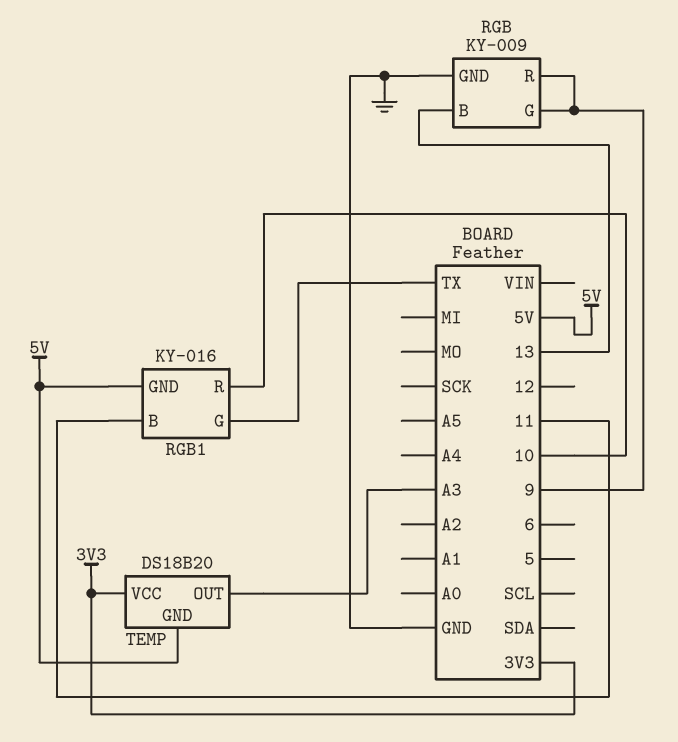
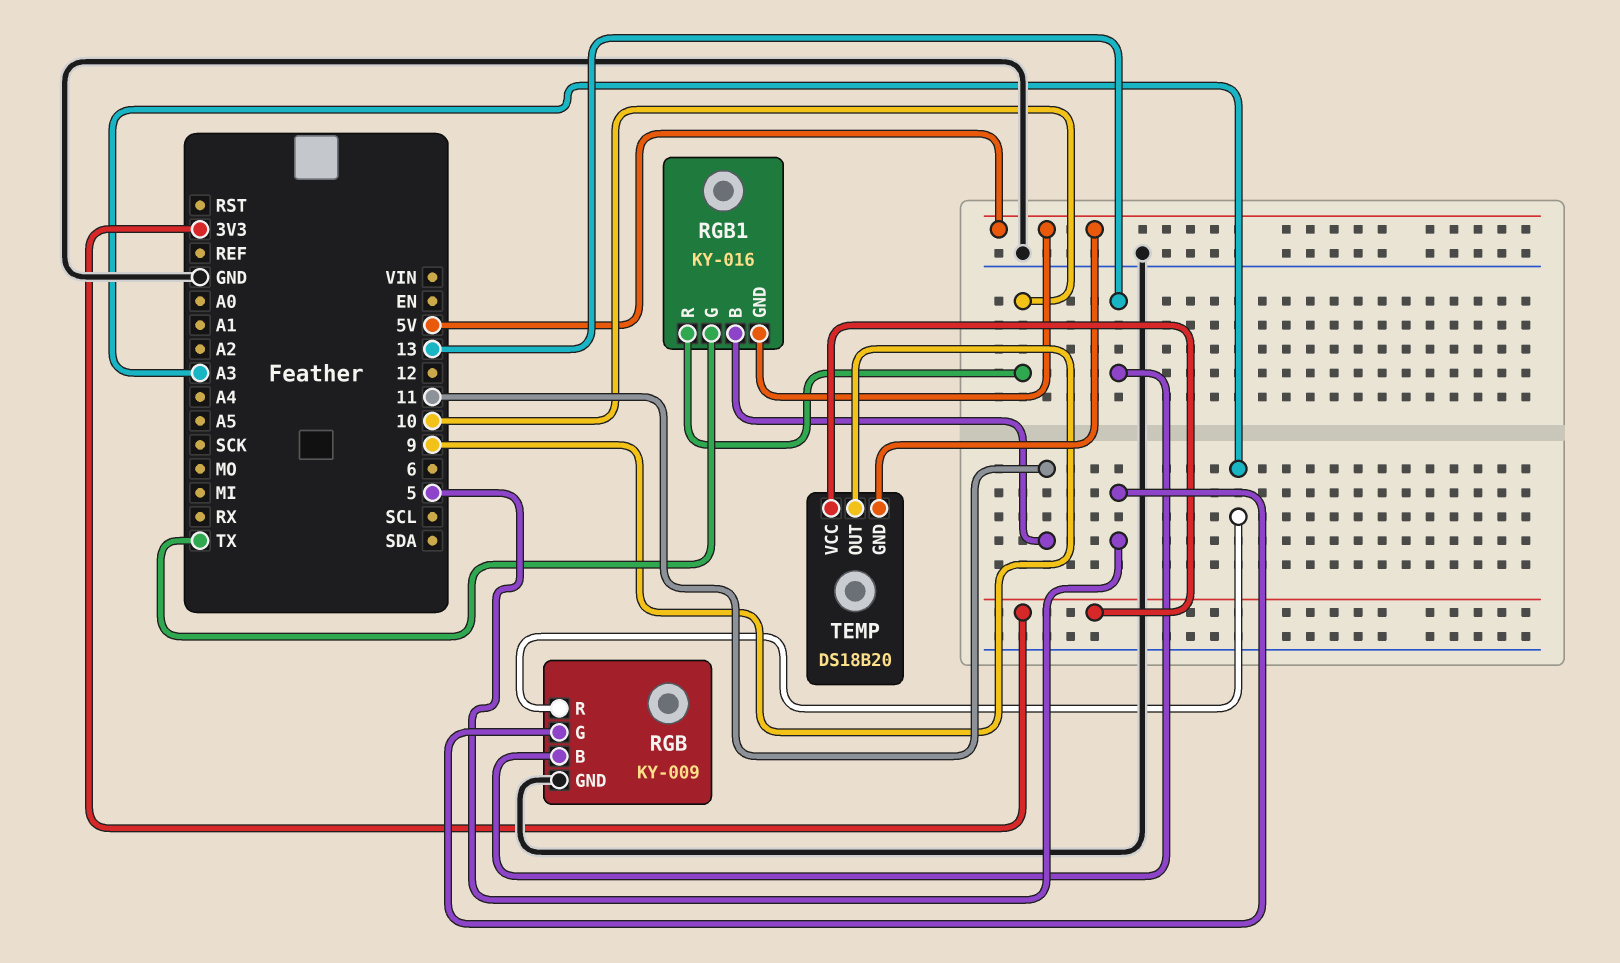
RGB pin G: 9 -> 5
RGB pin R: 9 -> A3
TEMP pin OUT: A3 -> 9

